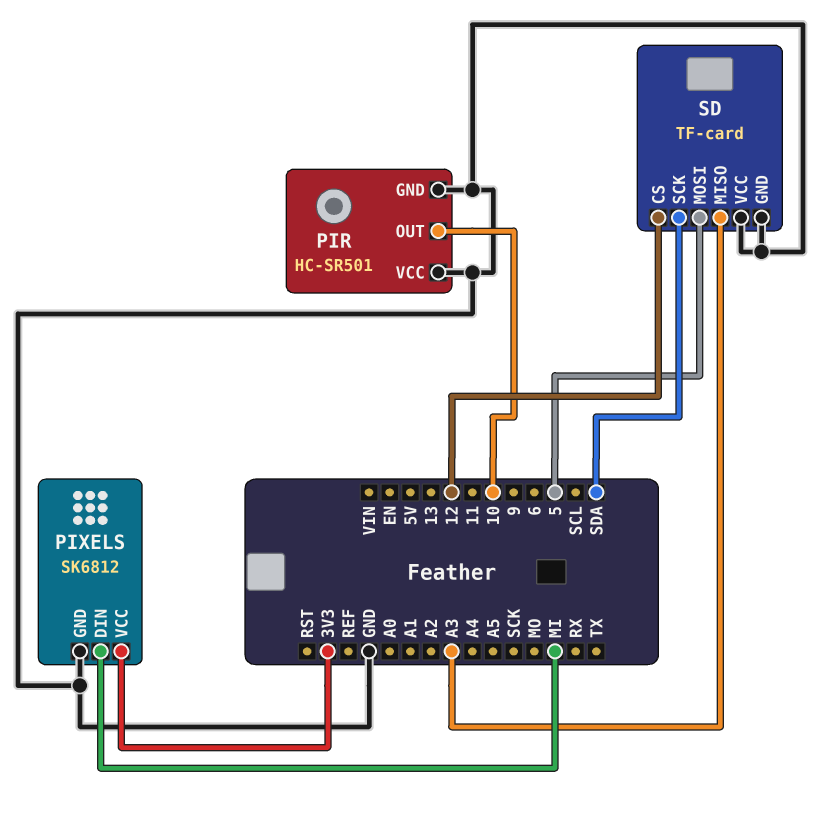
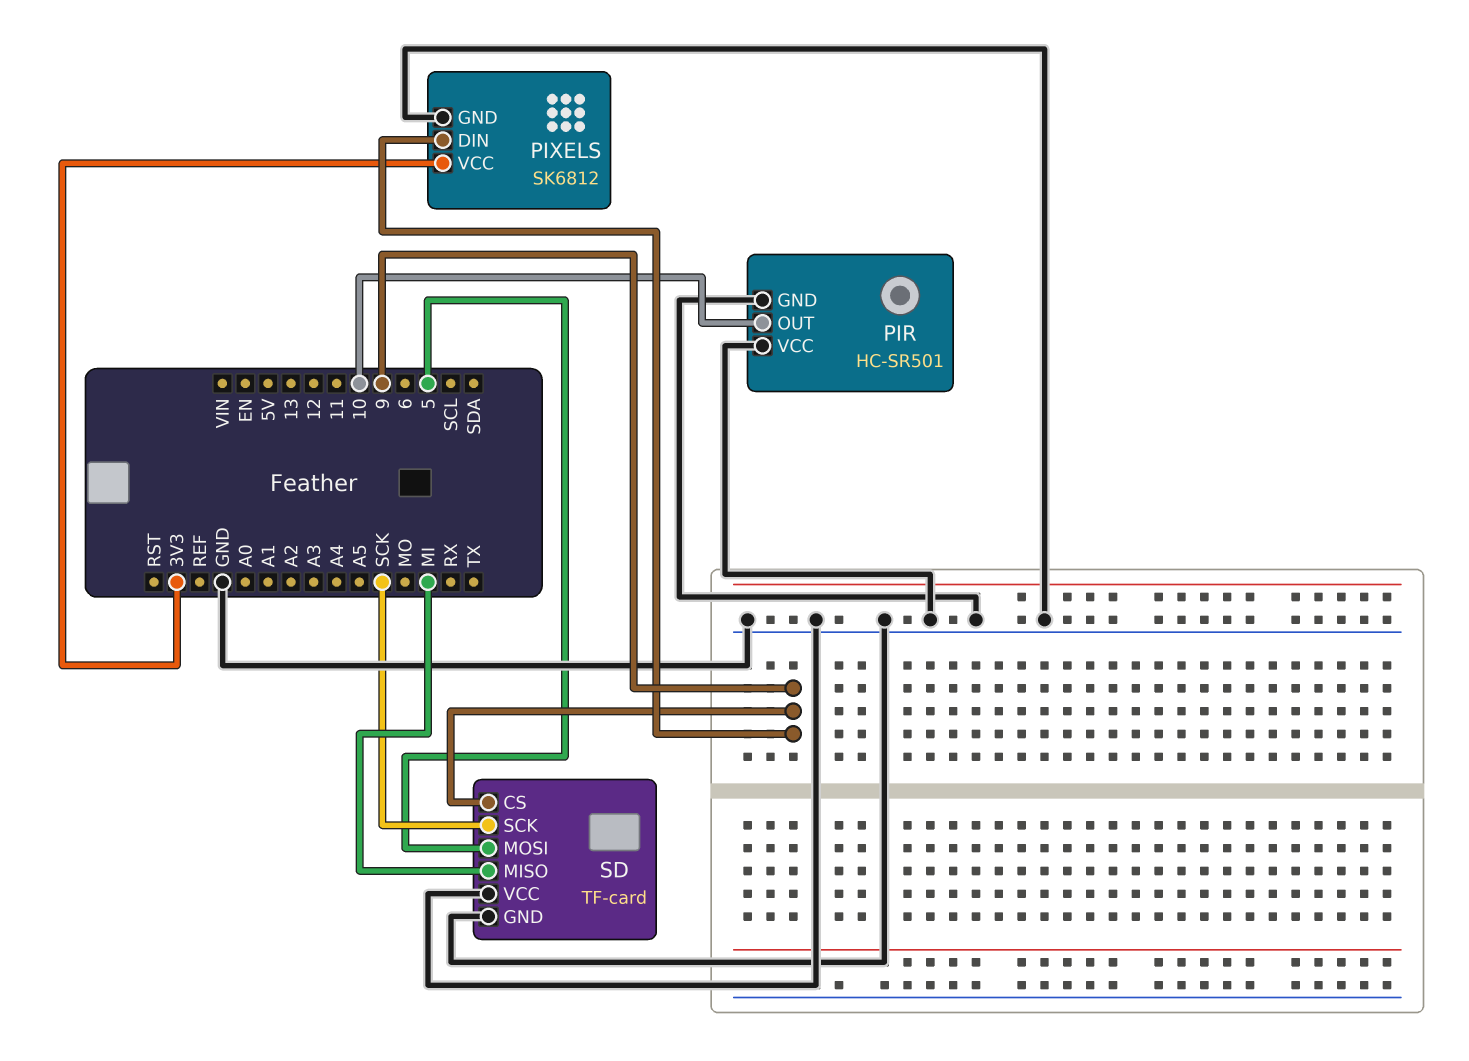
PIXELS pin DIN: MI -> 9
SD pin CS: 12 -> 9
SD pin MISO: A3 -> MI
SD pin SCK: SDA -> SCK

